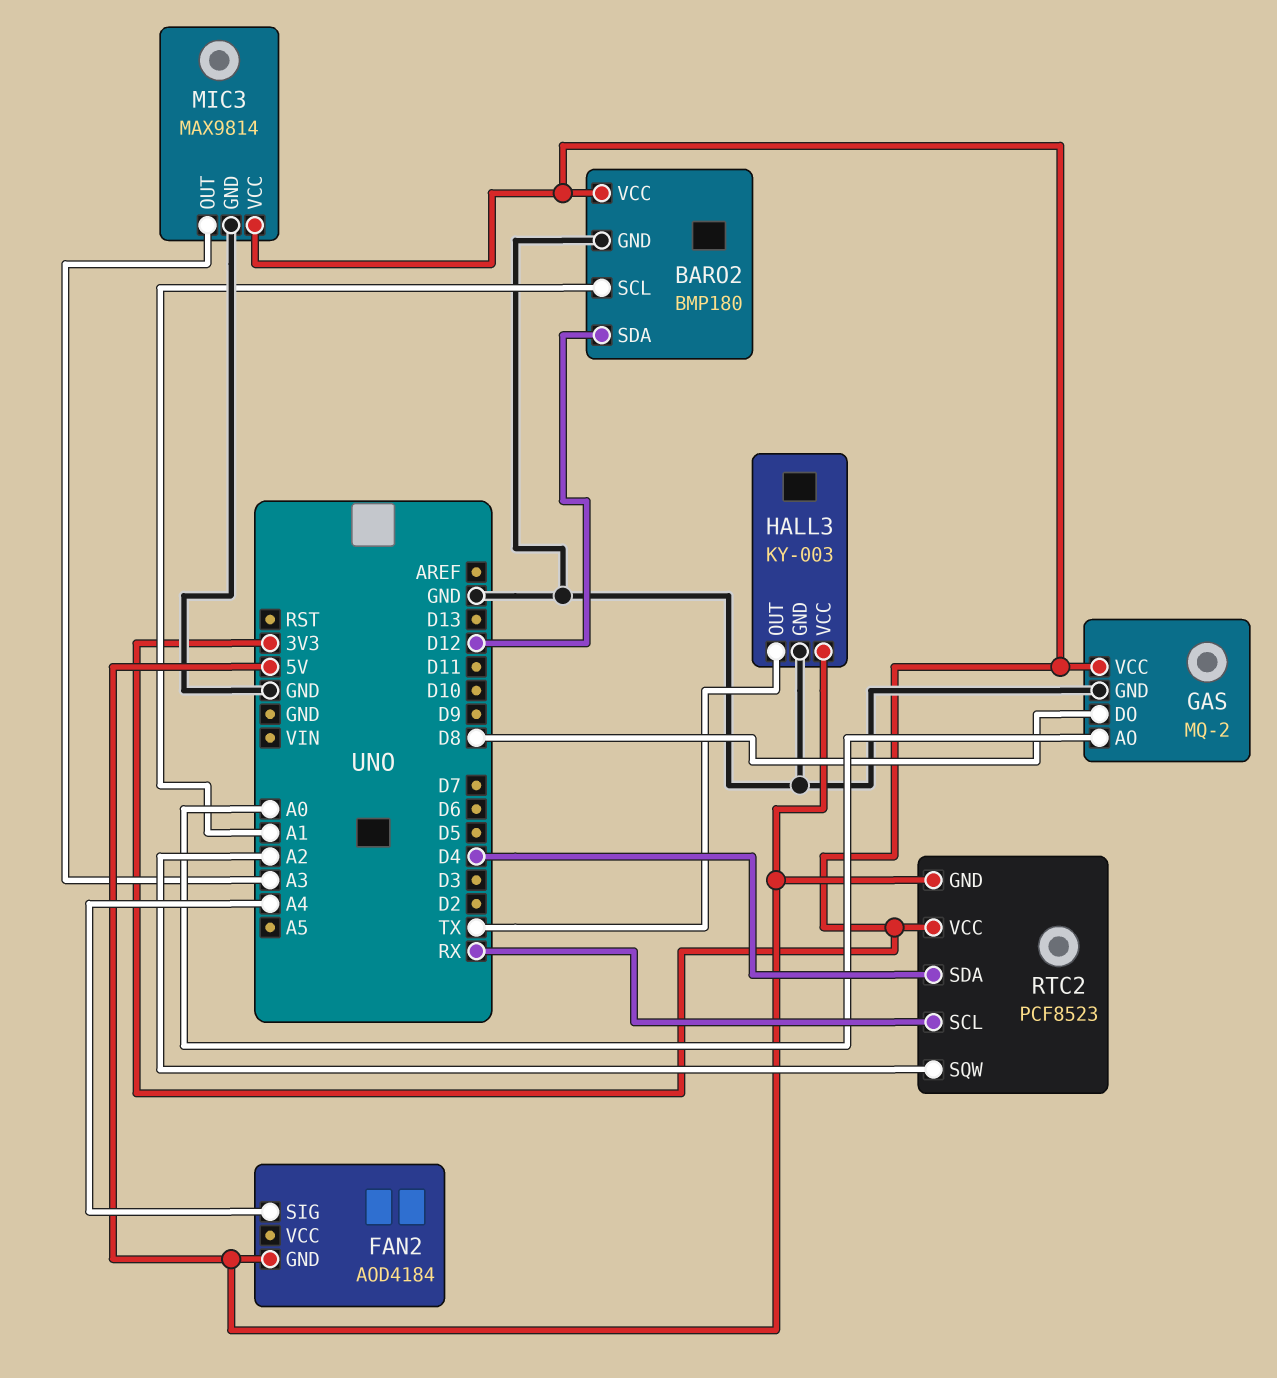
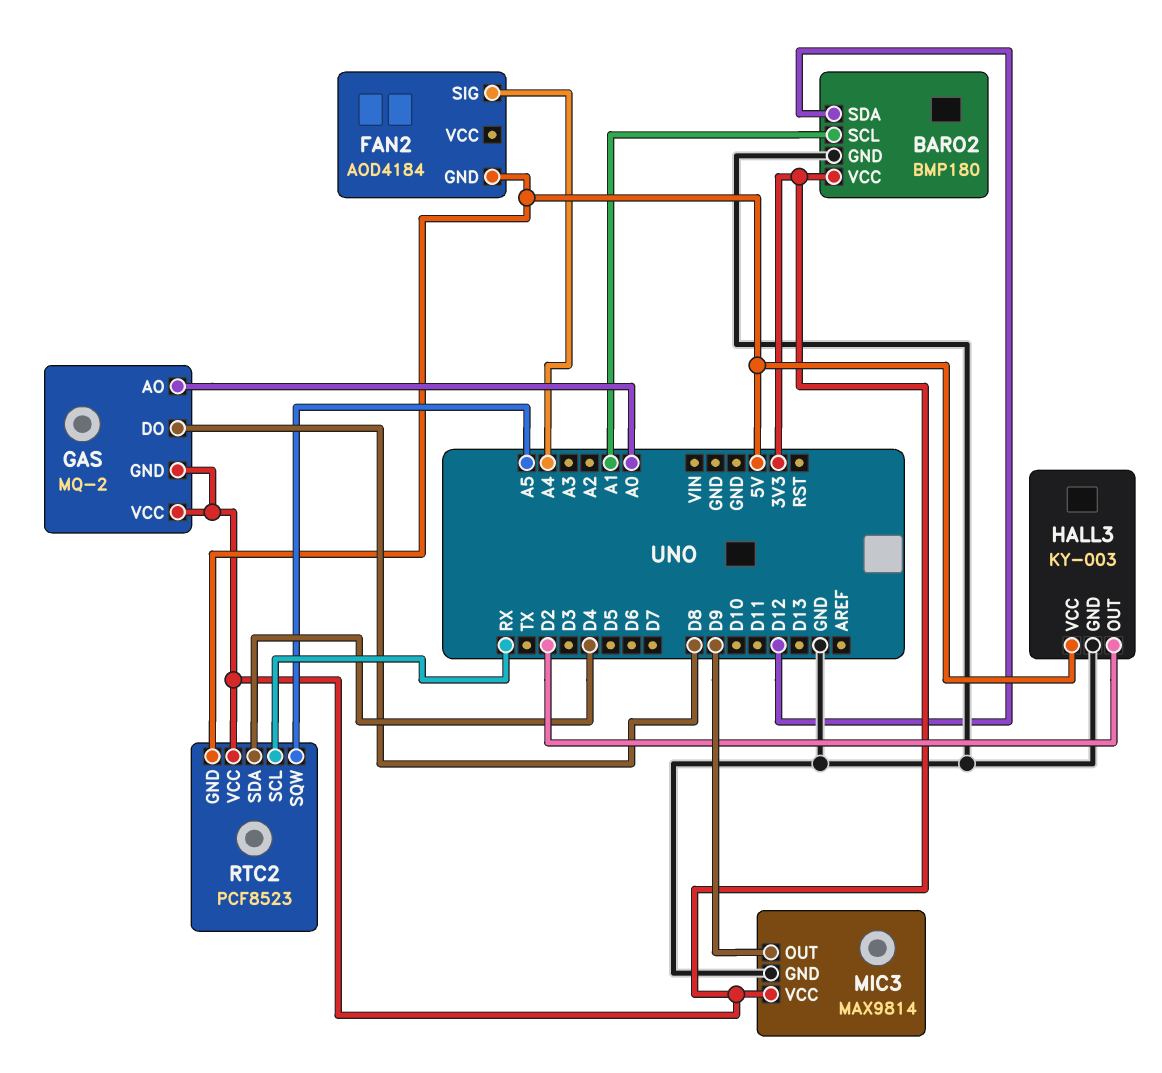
GAS pin GND: GND -> 3V3
HALL3 pin OUT: TX -> D2
MIC3 pin OUT: A3 -> D9
RTC2 pin SQW: A2 -> A5

